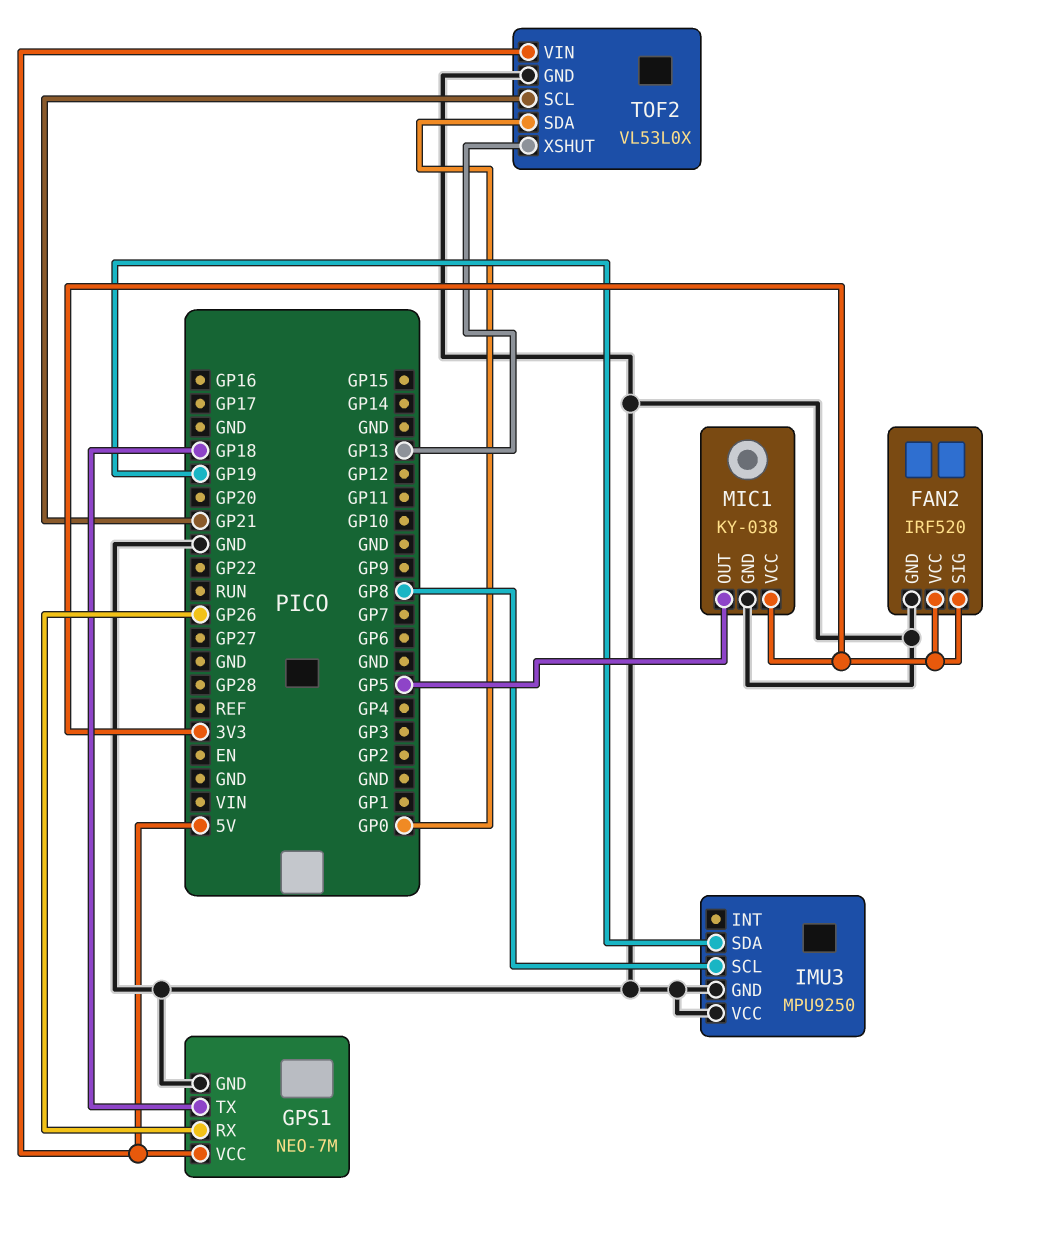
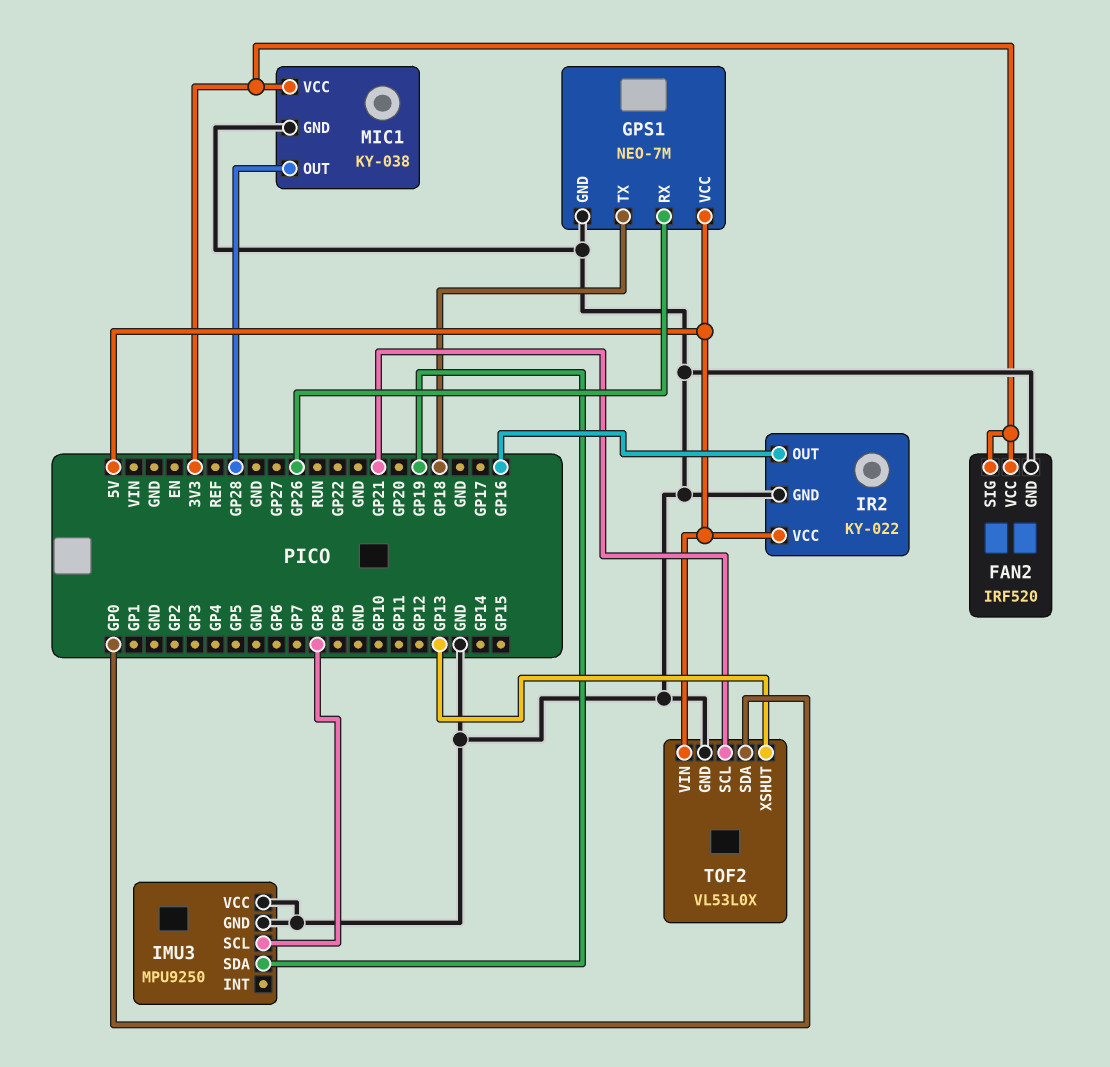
IR2: none -> KY-022
IR2 pin GND: none -> GND
IR2 pin OUT: none -> GP16
IR2 pin VCC: none -> 5V
MIC1 pin OUT: GP5 -> GP28

